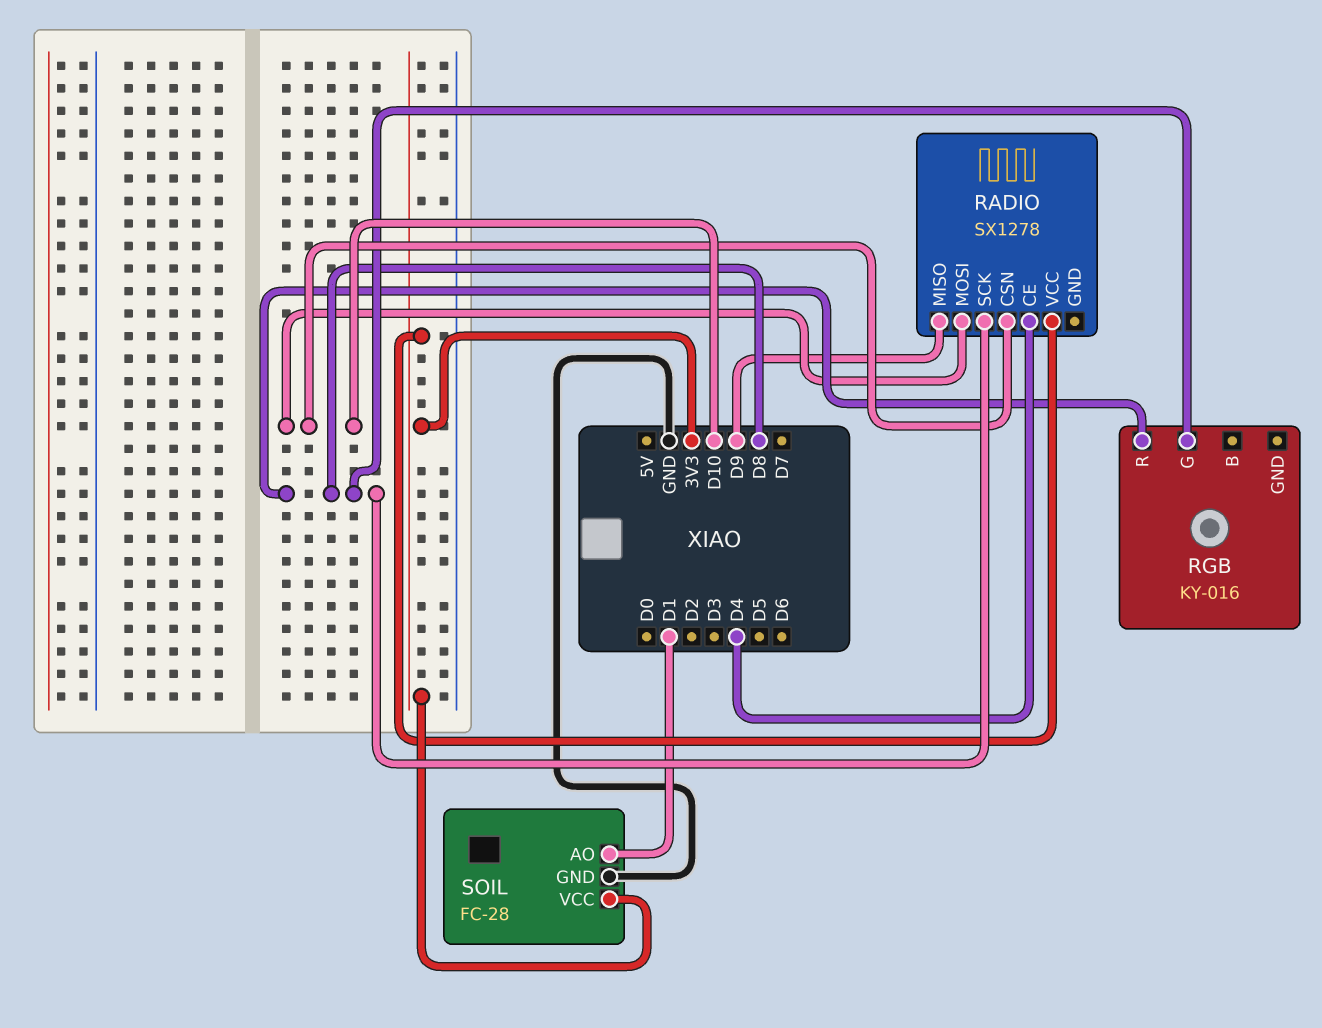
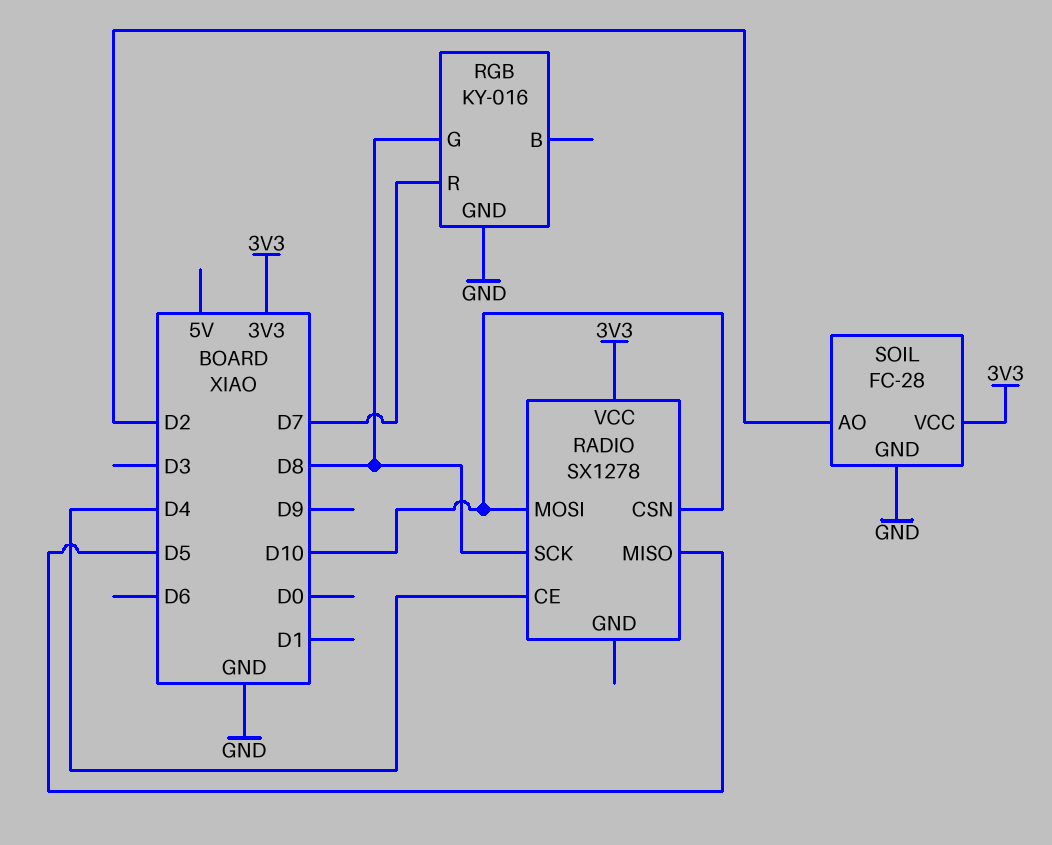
RADIO pin MISO: D9 -> D5
RGB pin GND: none -> GND
RGB pin R: D8 -> D7
SOIL pin AO: D1 -> D2

